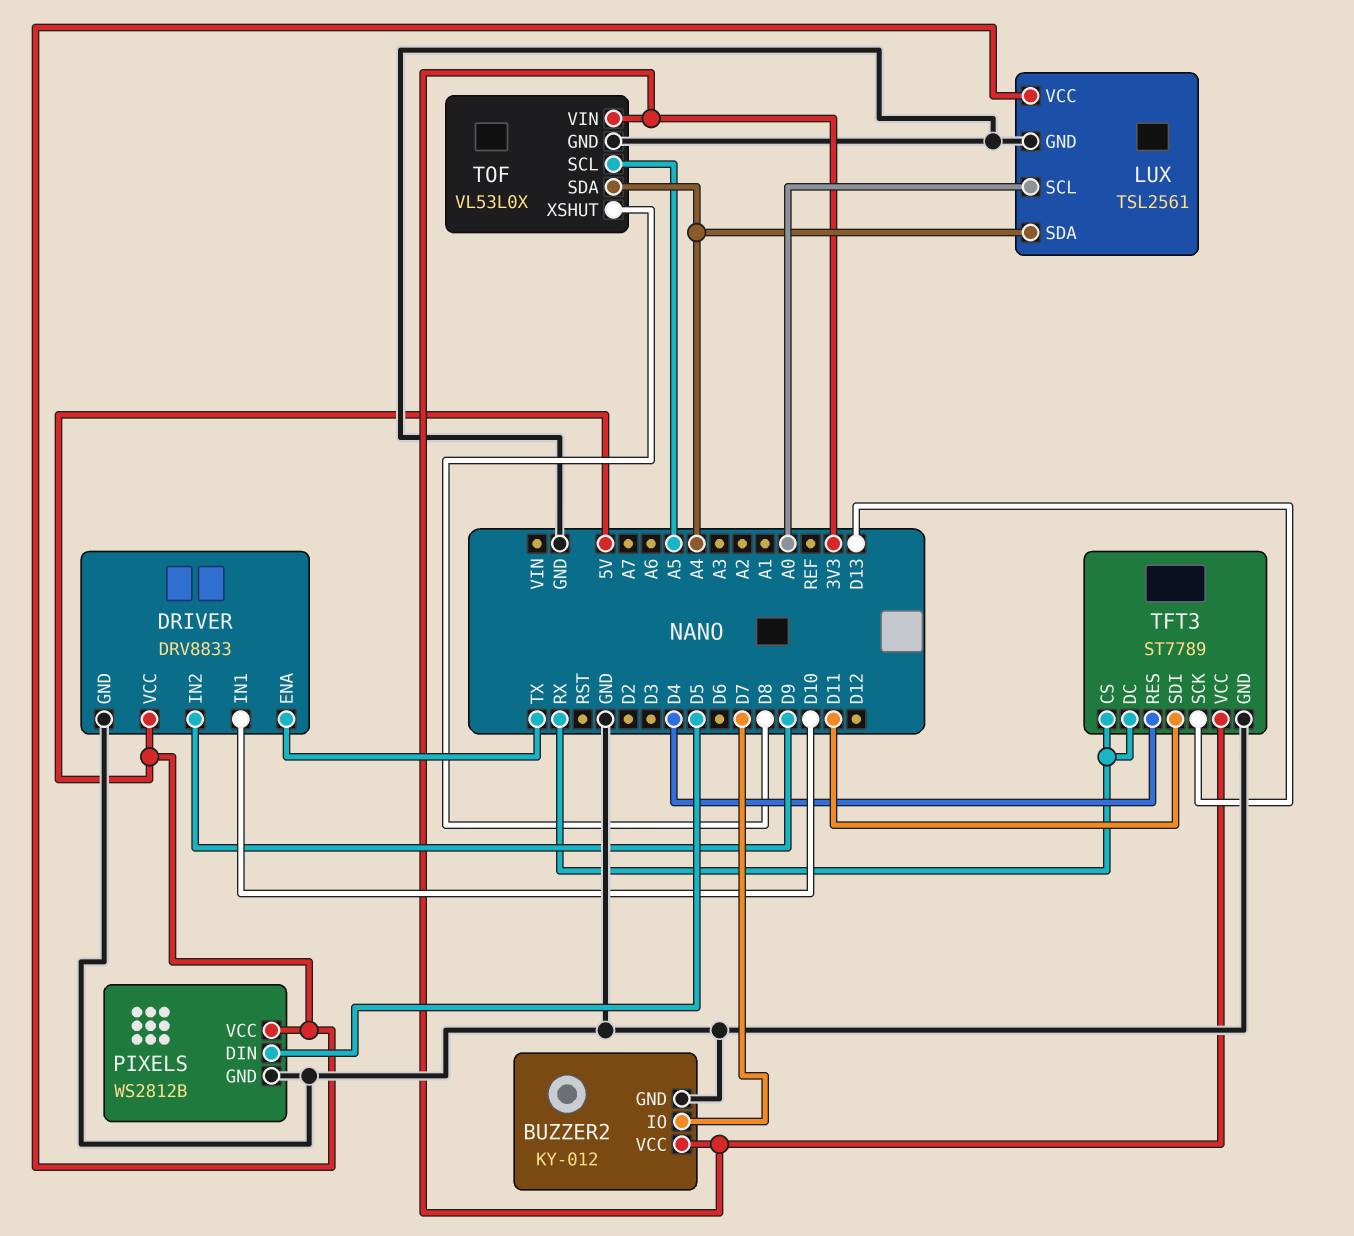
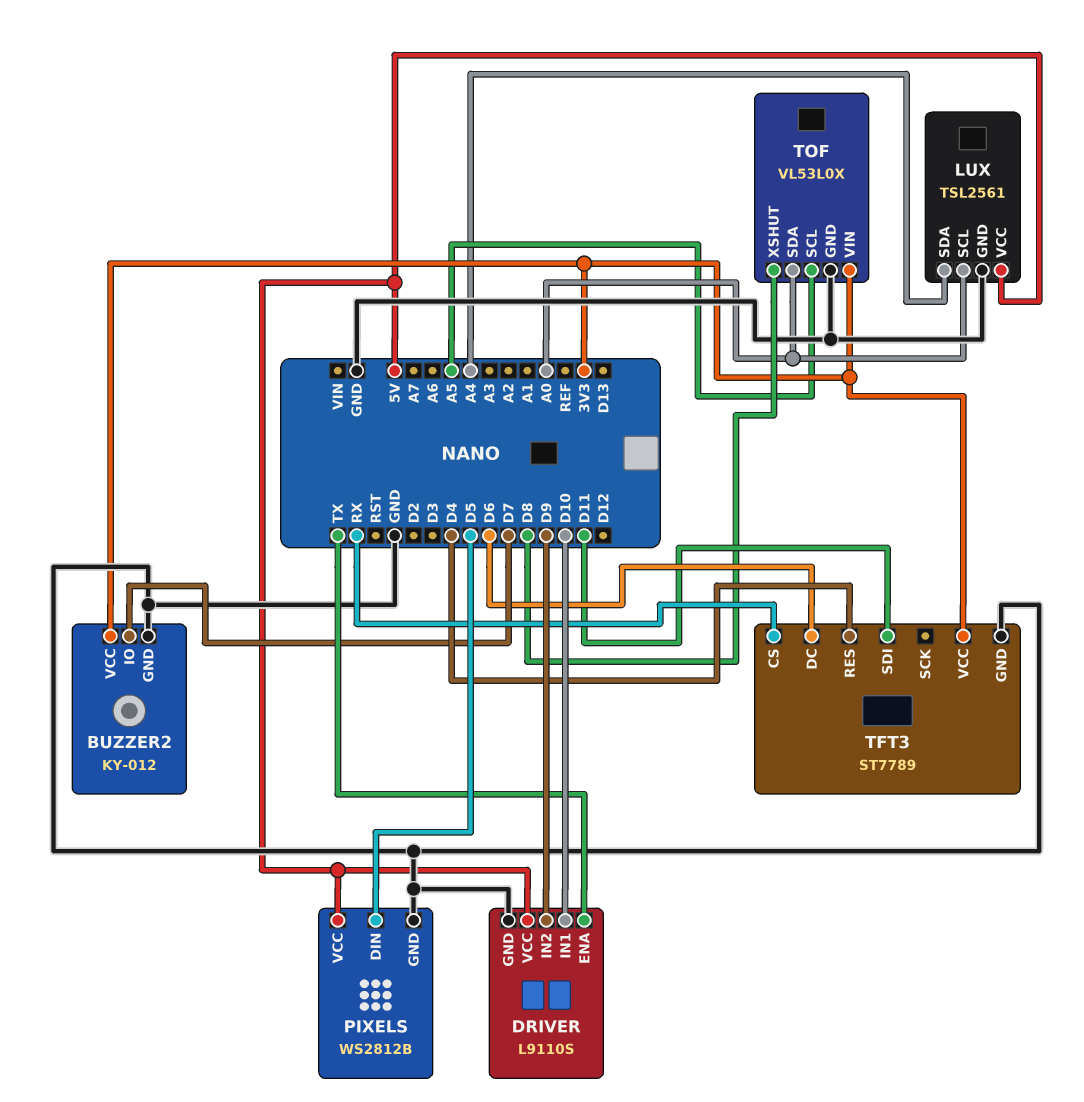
DRIVER: DRV8833 -> L9110S
TFT3 pin DC: RX -> D6
TFT3 pin SCK: D13 -> none
TOF pin SDA: A4 -> A0

